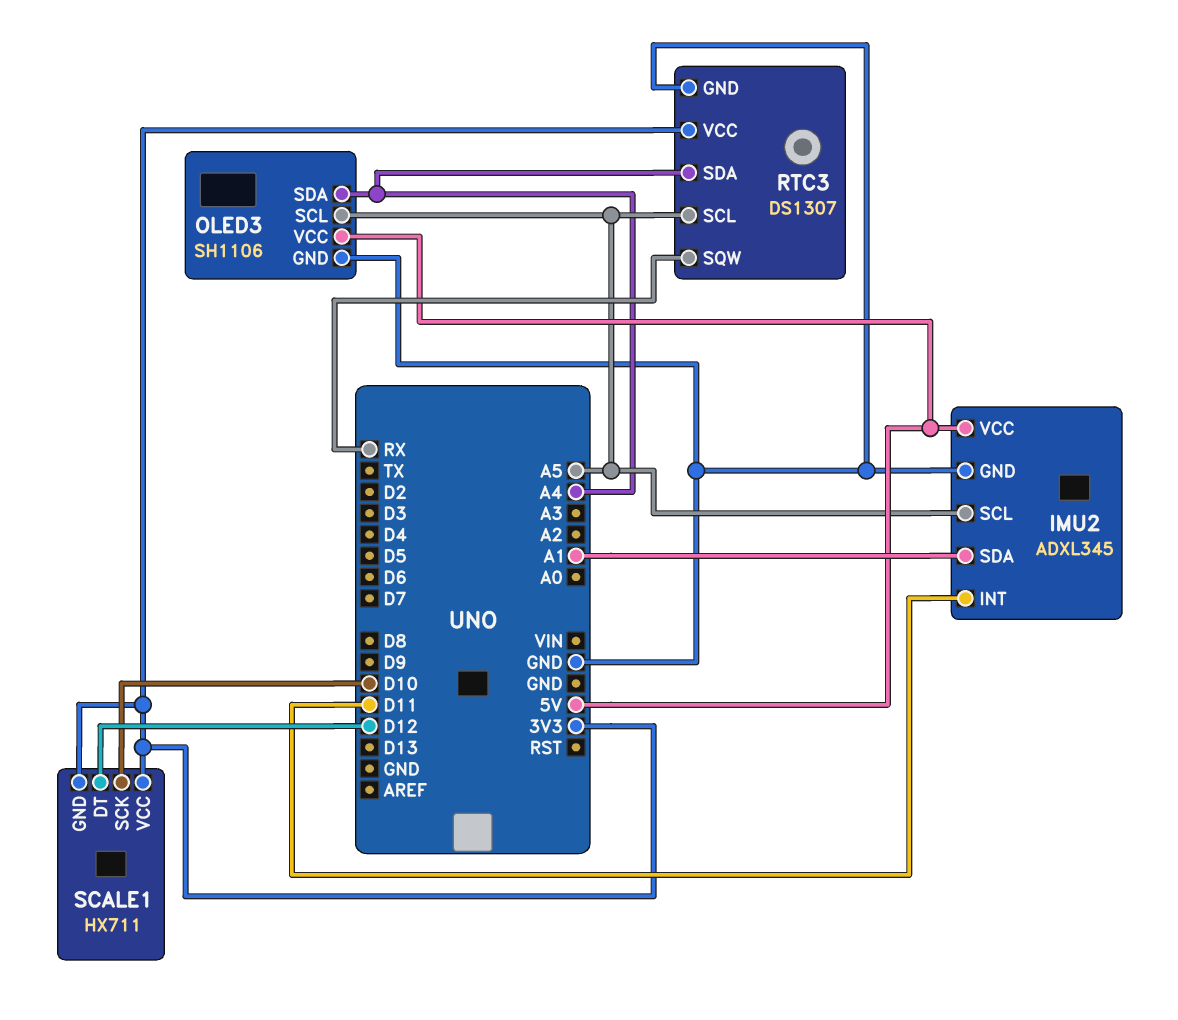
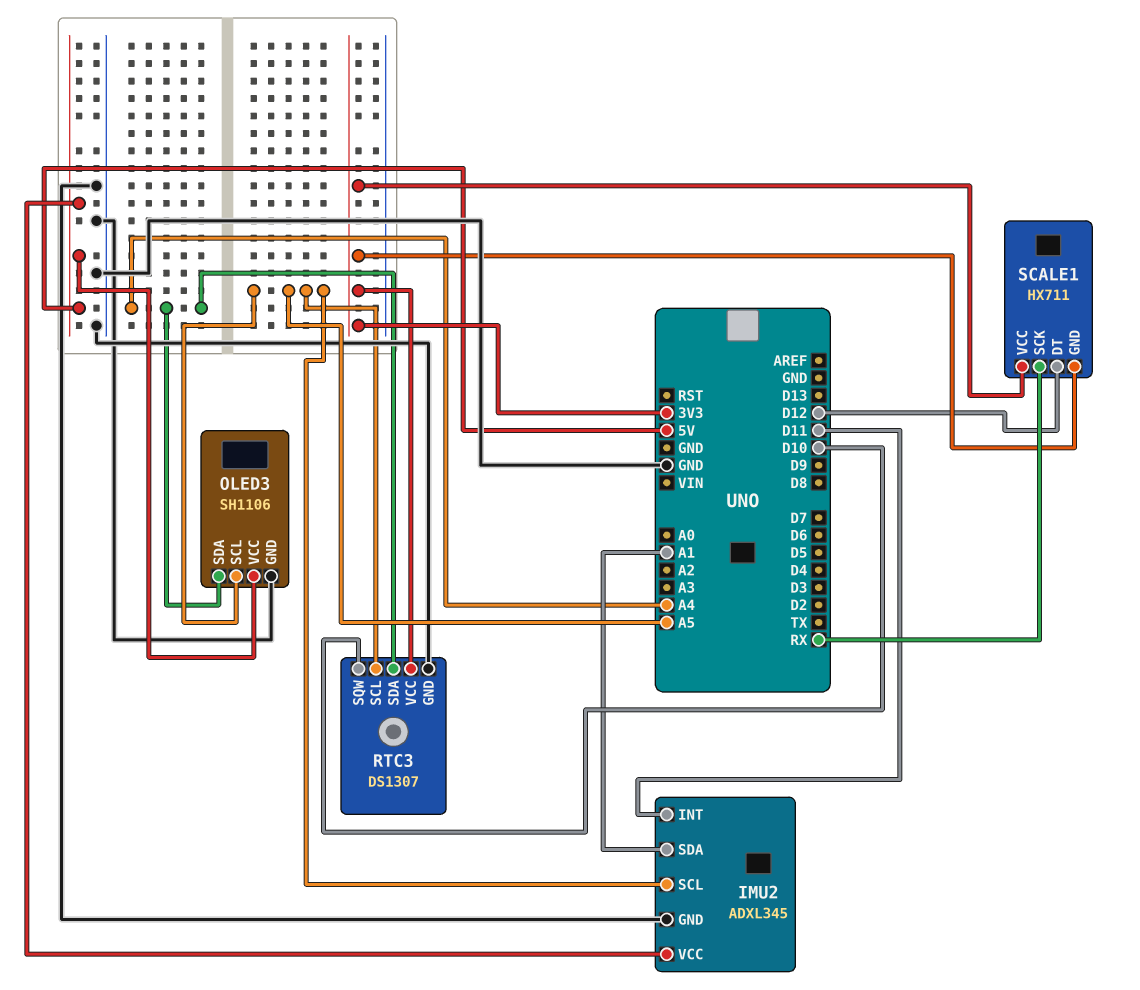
RTC3 pin SQW: RX -> D10
SCALE1 pin SCK: D10 -> RX

